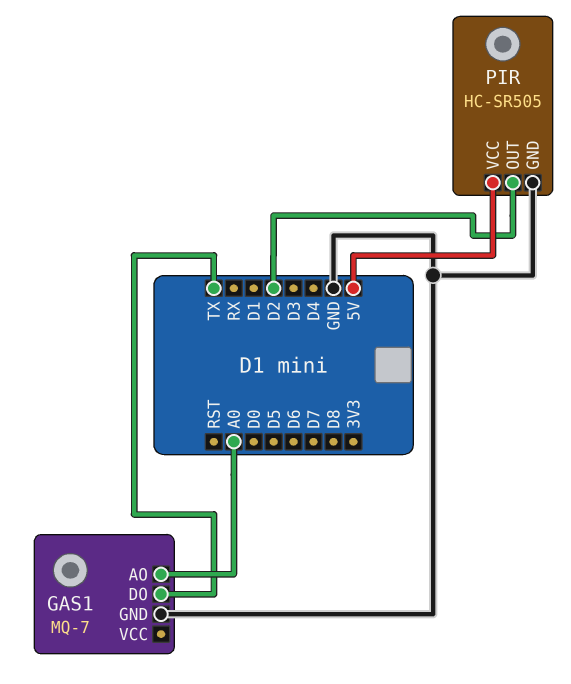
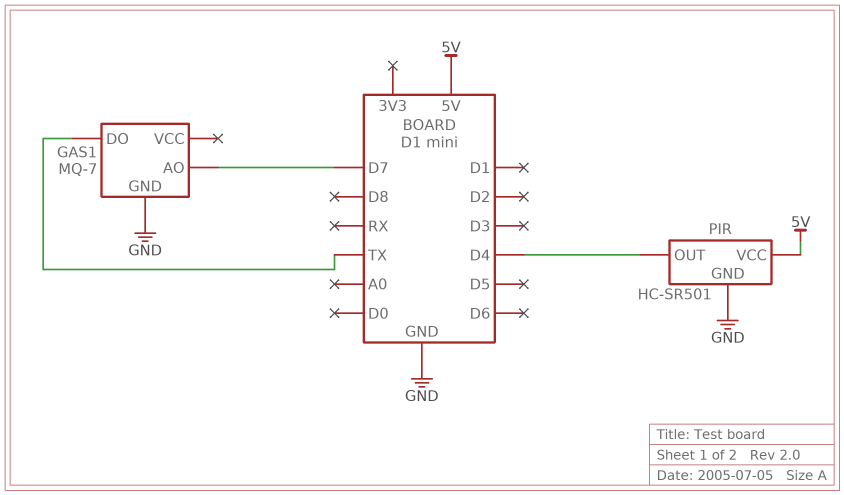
GAS1 pin AO: A0 -> D7
PIR: HC-SR505 -> HC-SR501
PIR pin OUT: D2 -> D4

